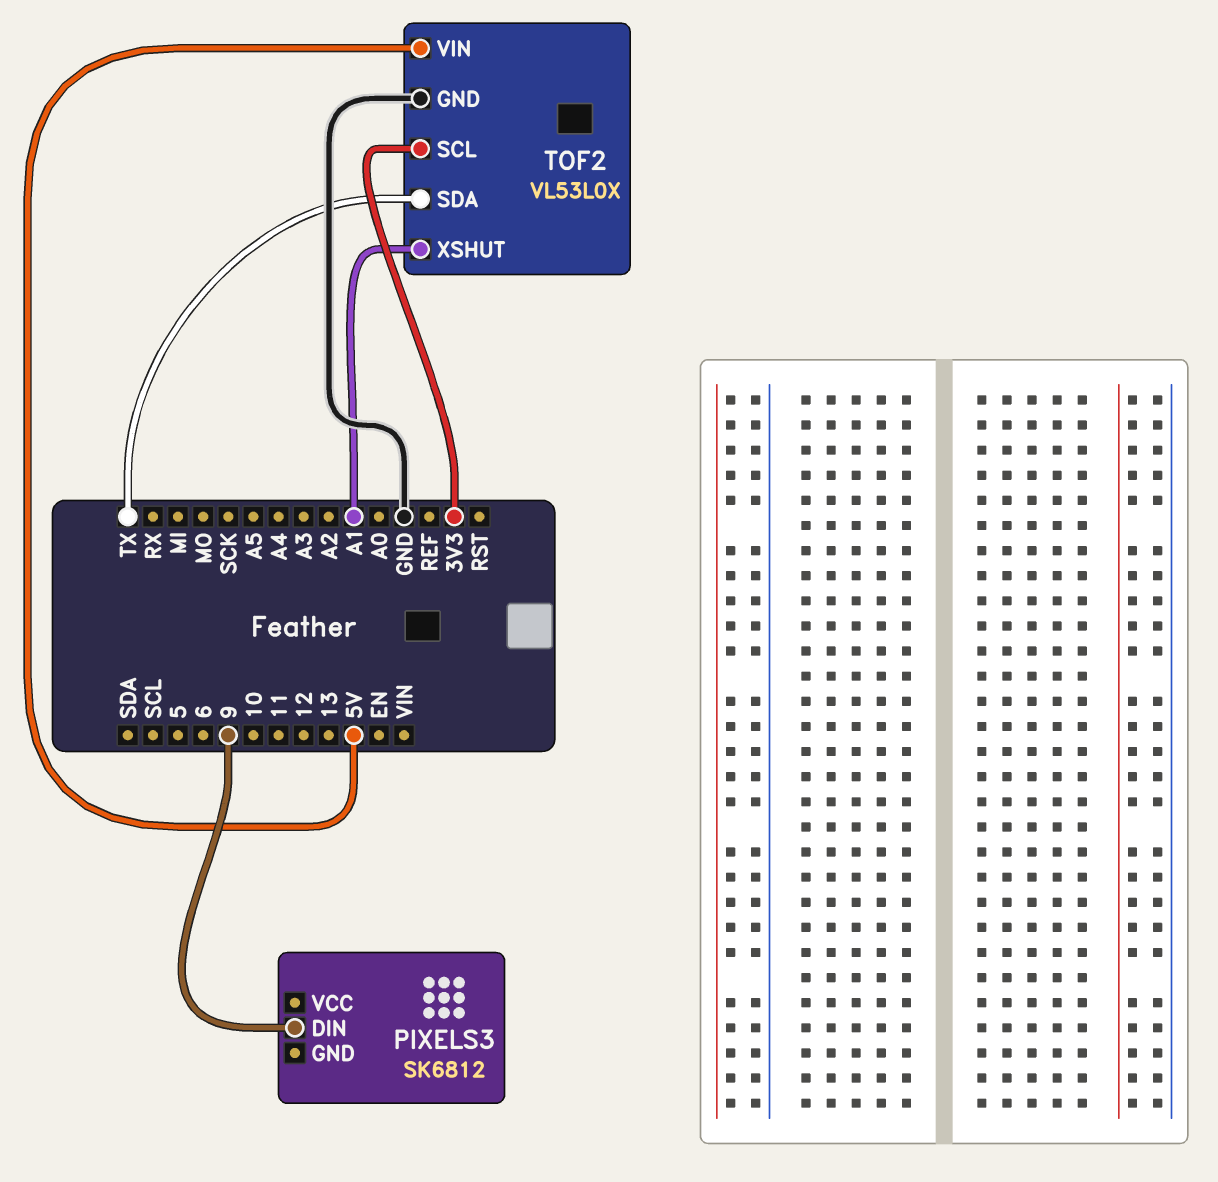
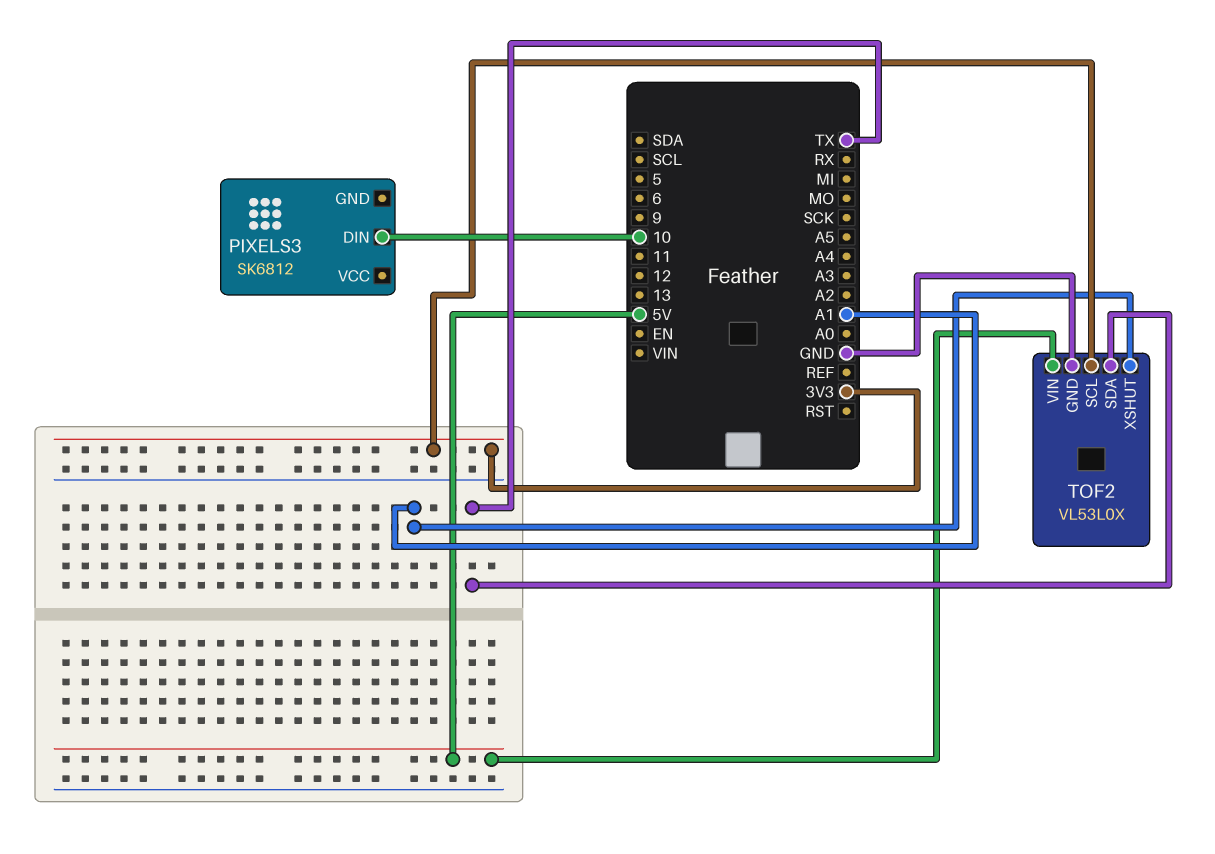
PIXELS3 pin DIN: 9 -> 10

